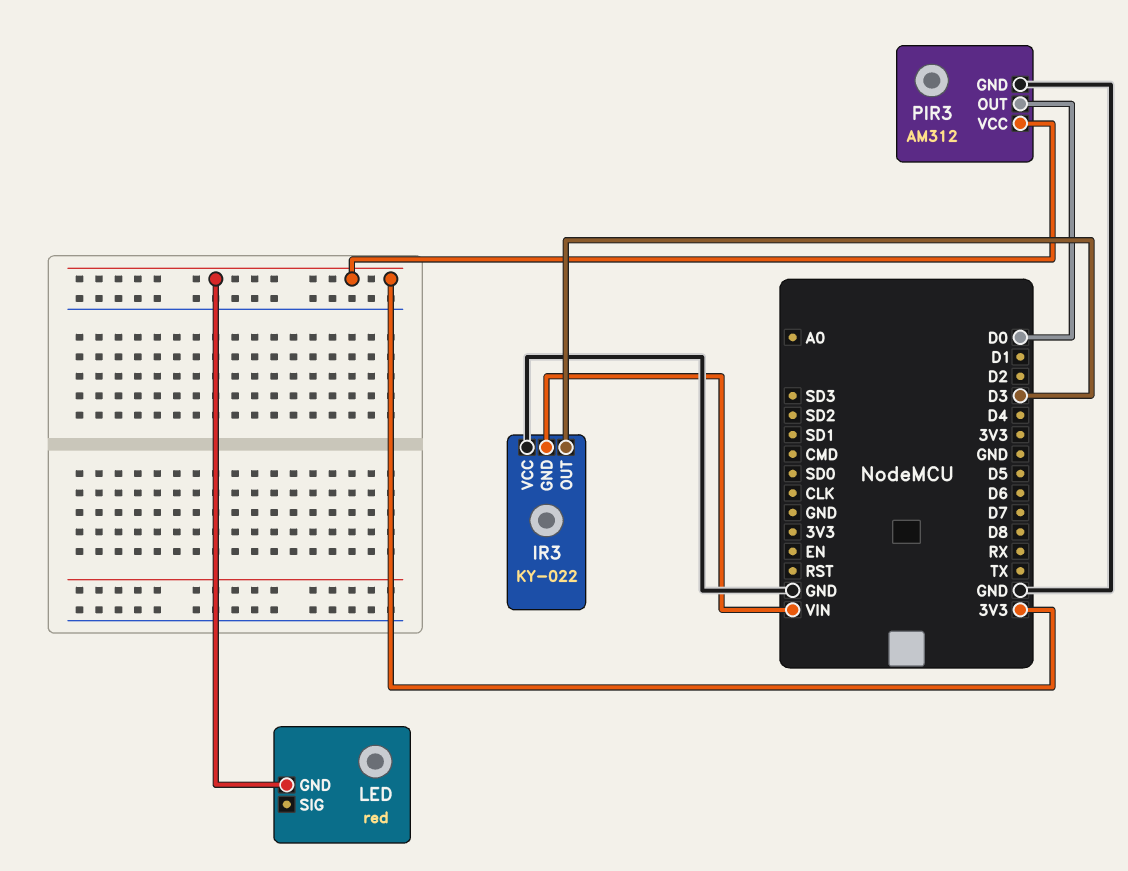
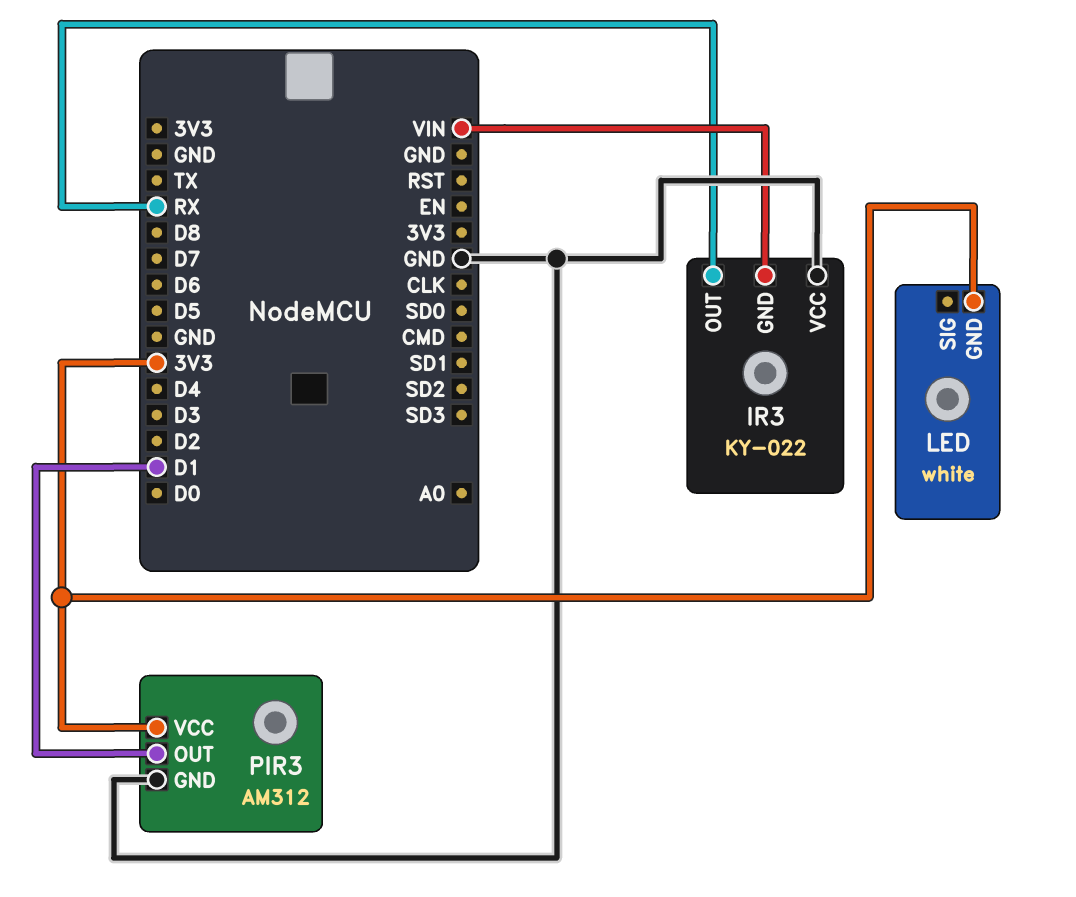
IR3 pin OUT: D3 -> RX
LED: red -> white
PIR3 pin OUT: D0 -> D1

